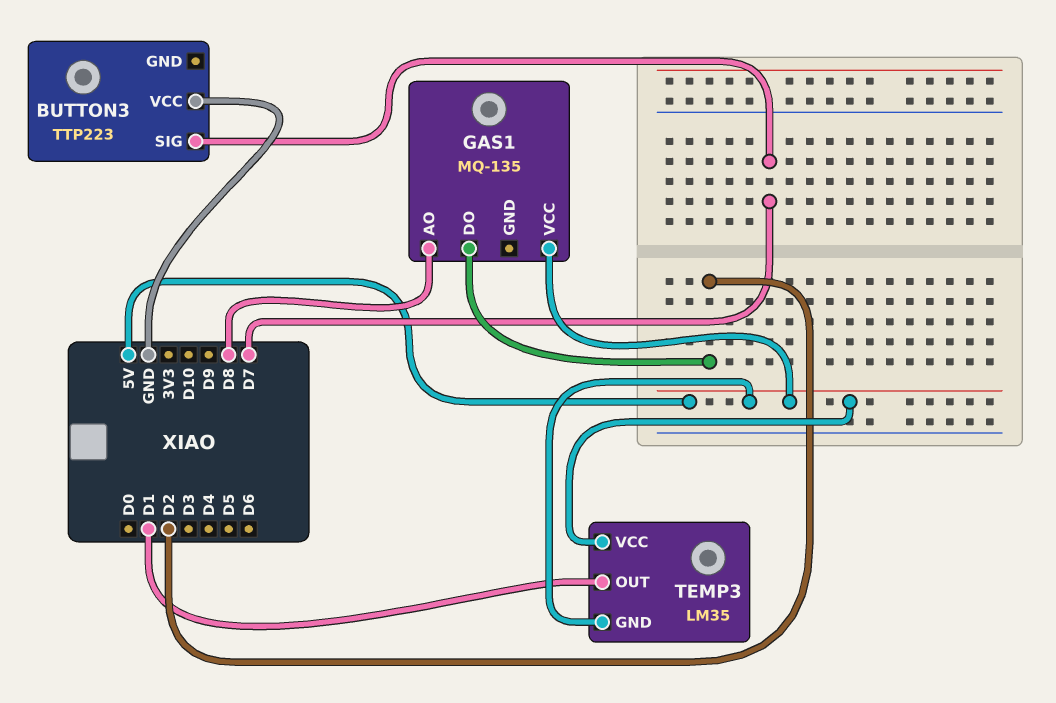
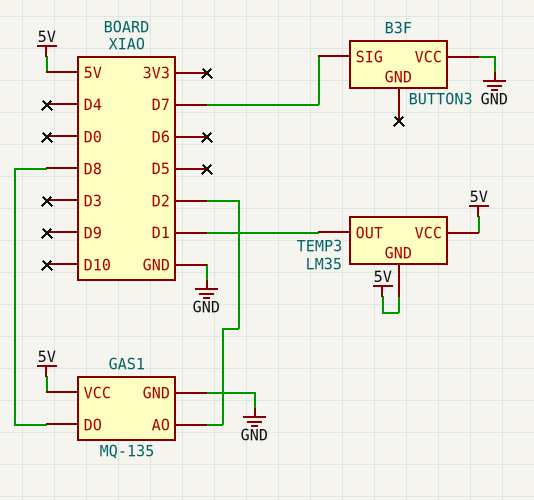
BUTTON3: TTP223 -> B3F
GAS1 pin AO: D8 -> D2
GAS1 pin DO: D2 -> D8
GAS1 pin GND: none -> GND

